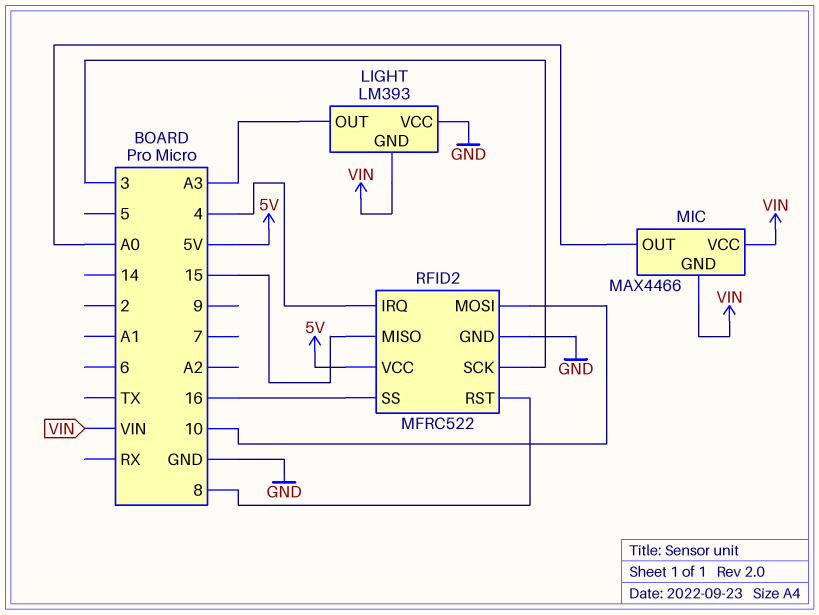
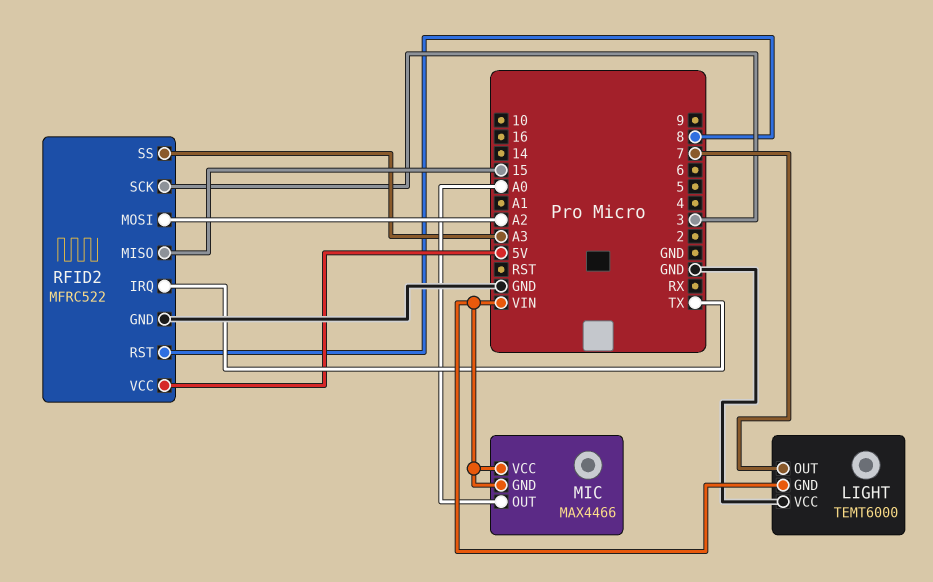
LIGHT: LM393 -> TEMT6000
LIGHT pin OUT: A3 -> 7
RFID2 pin IRQ: 4 -> TX
RFID2 pin MOSI: 10 -> A2
RFID2 pin SS: 16 -> A3

